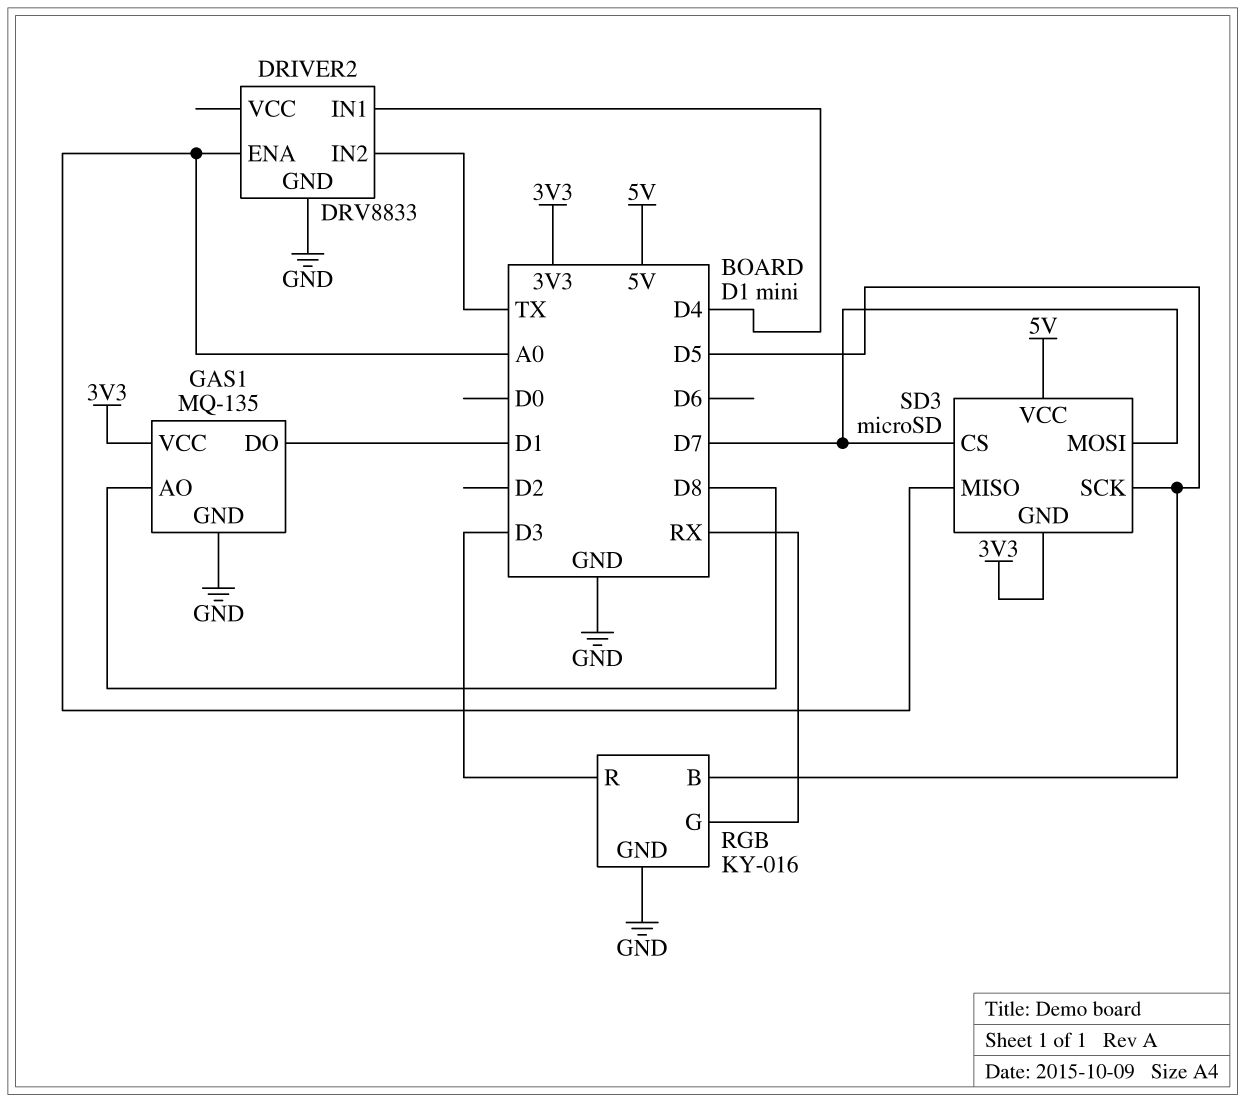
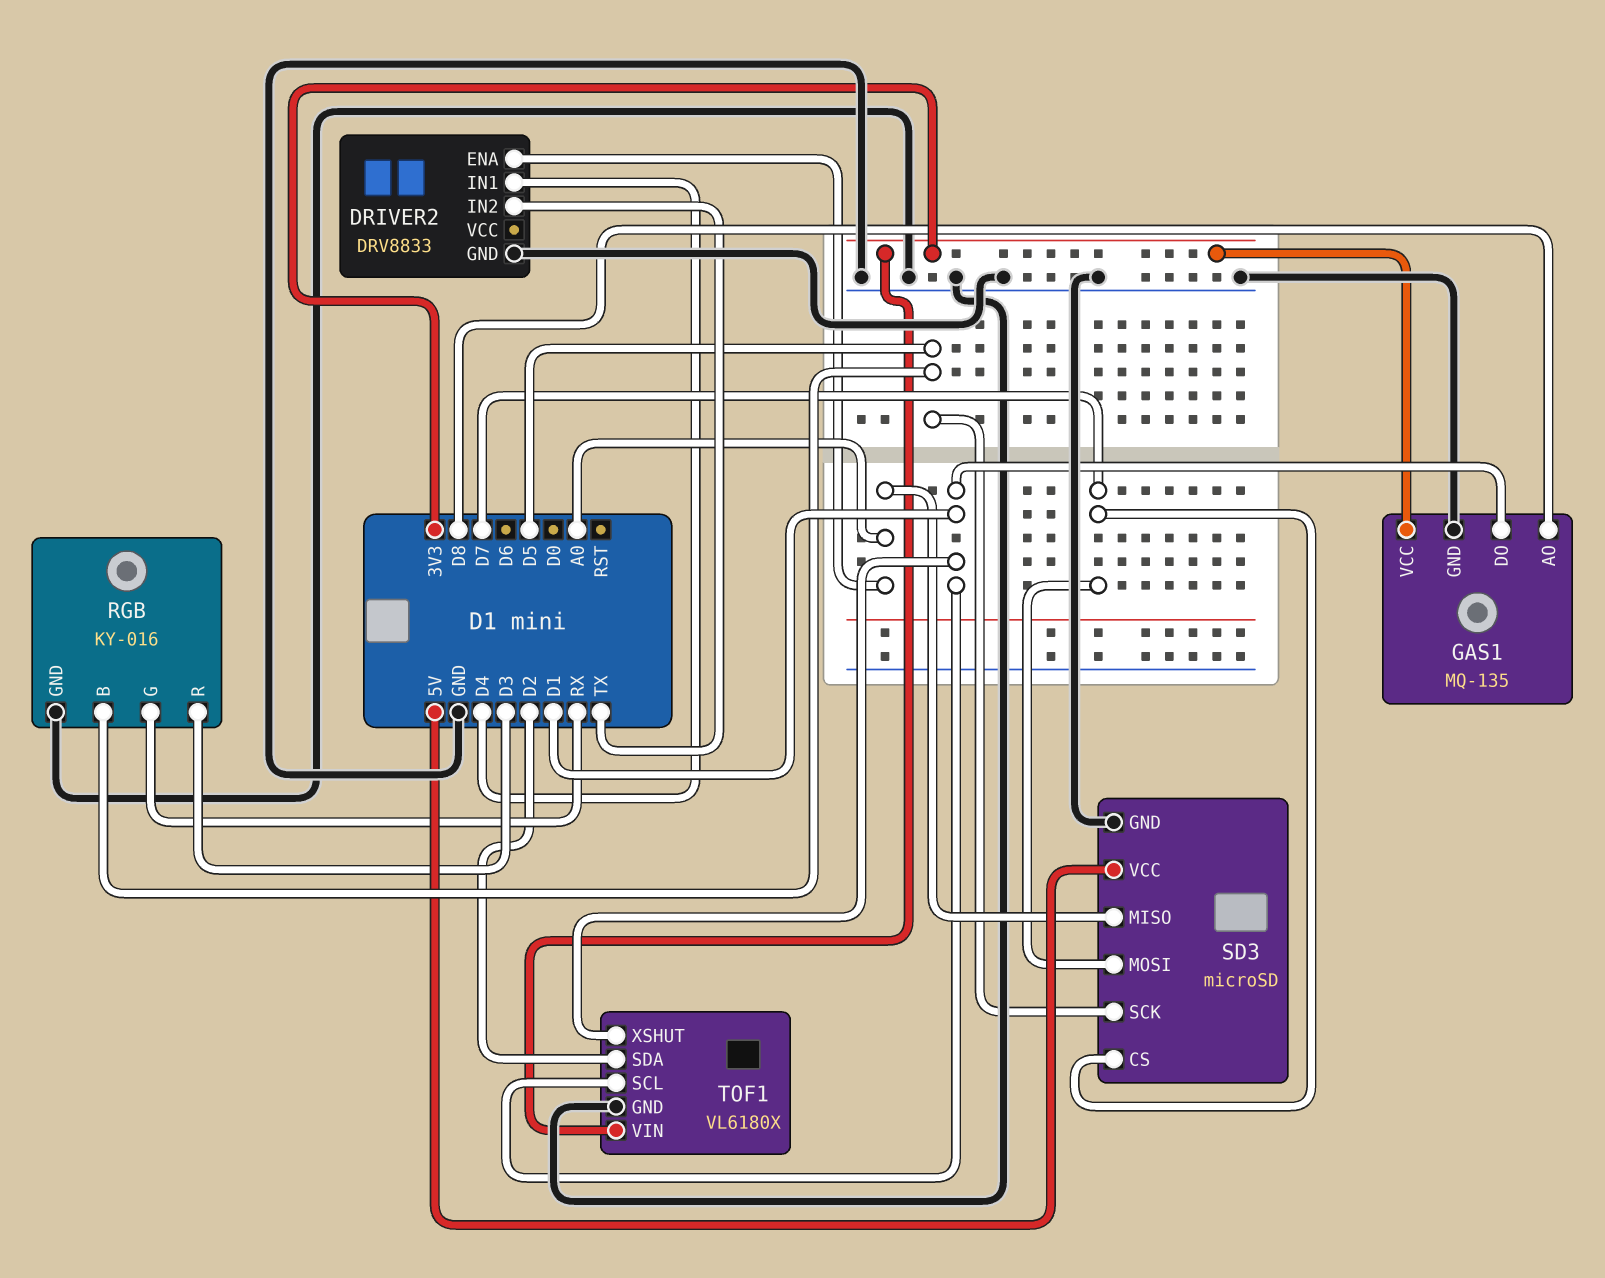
SD3 pin GND: 3V3 -> GND
TOF1: none -> VL6180X
TOF1 pin GND: none -> GND
TOF1 pin SCL: none -> D1
TOF1 pin SDA: none -> D2
TOF1 pin VIN: none -> 3V3
TOF1 pin XSHUT: none -> D1

